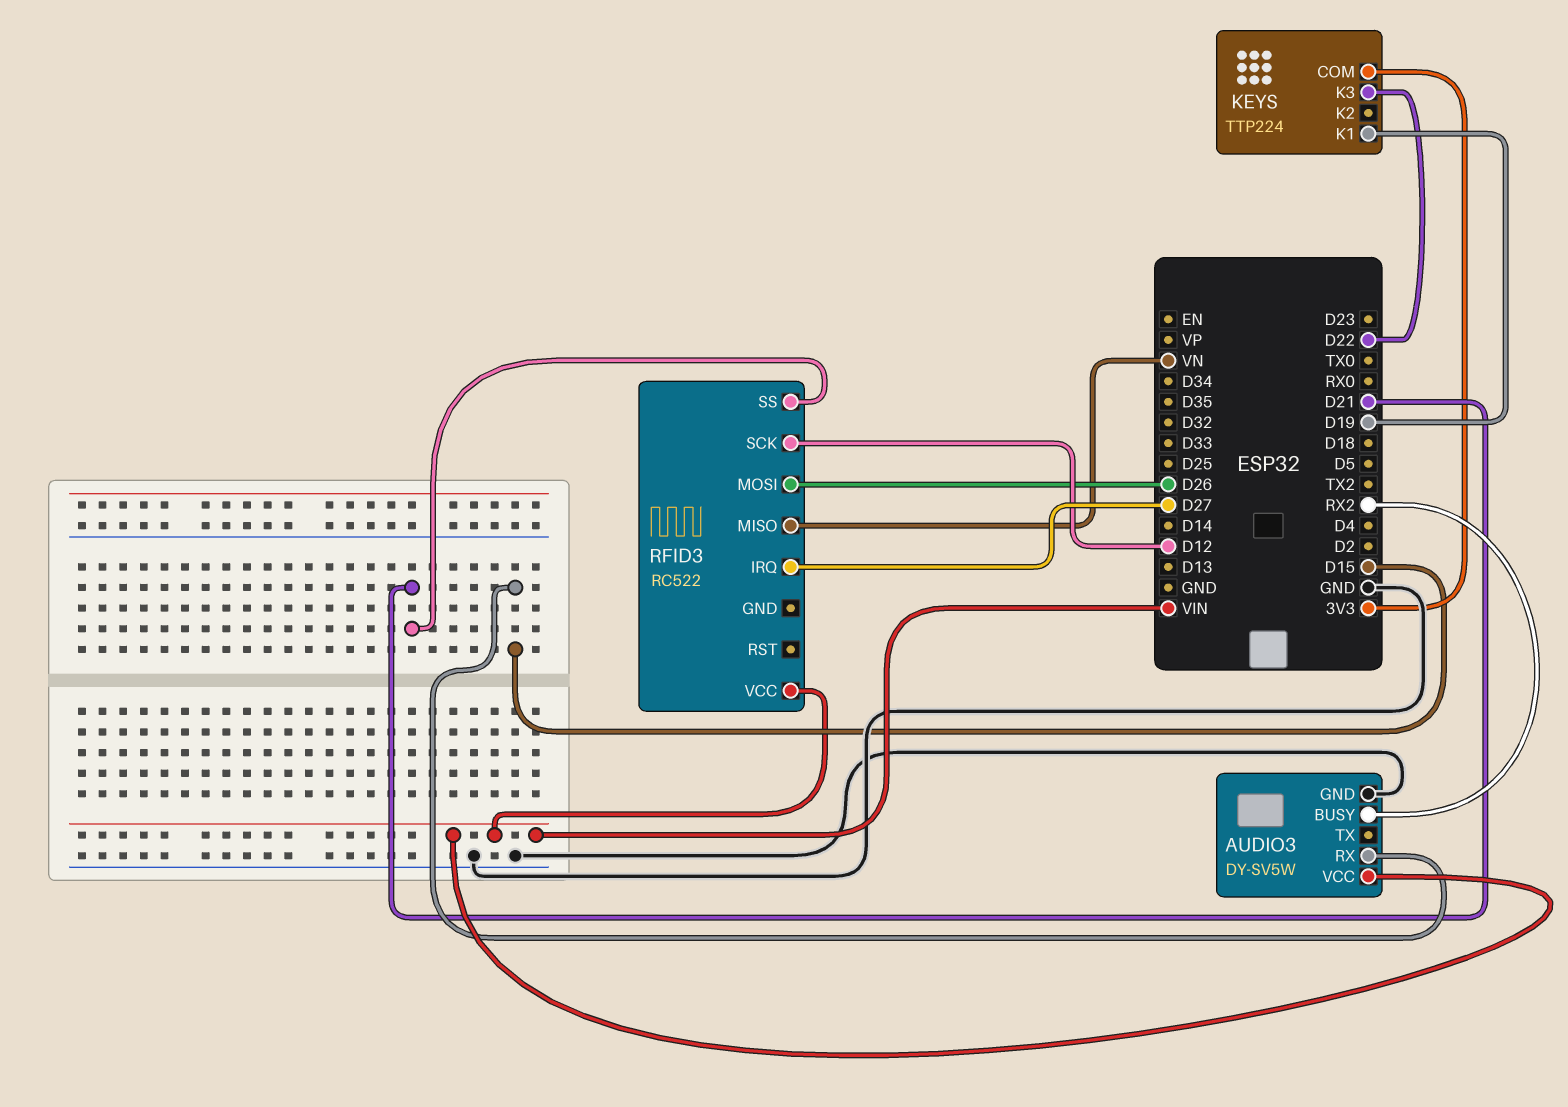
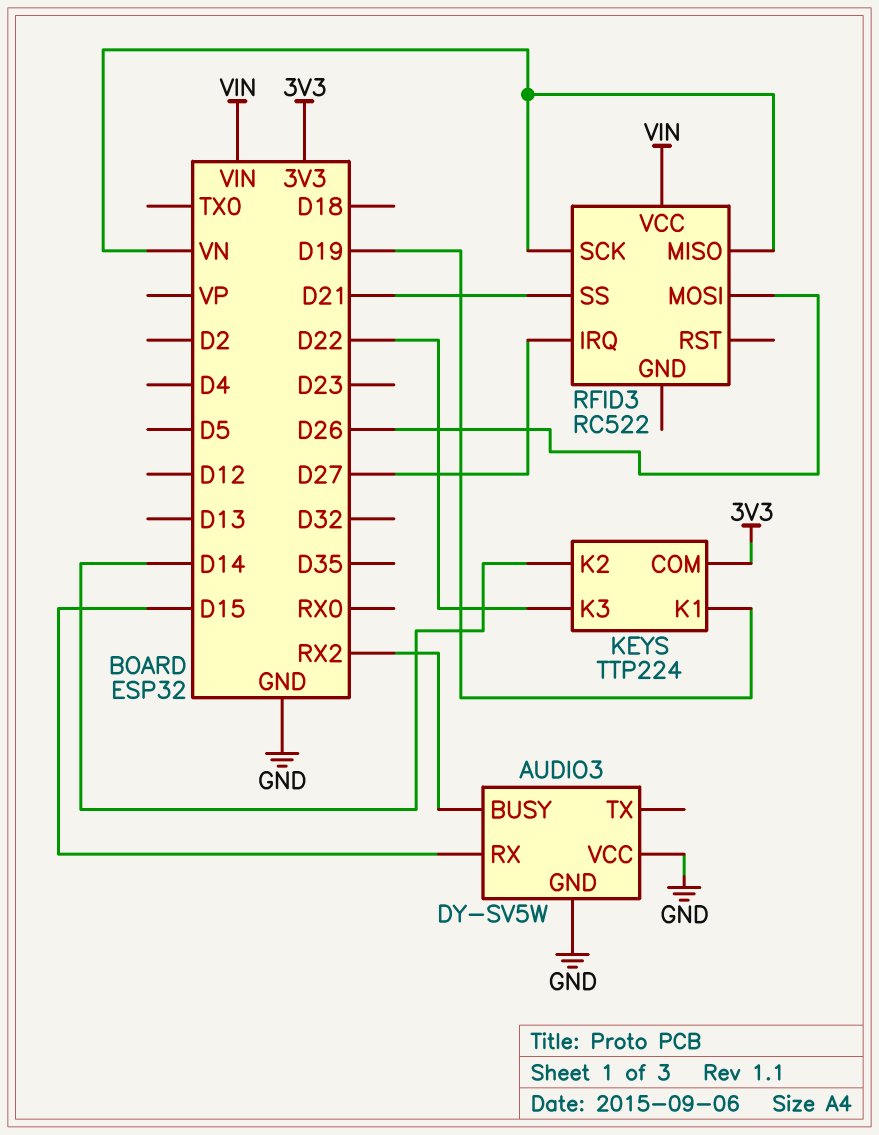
AUDIO3 pin VCC: VIN -> GND
KEYS pin K2: none -> D14
RFID3 pin SCK: D12 -> VN

